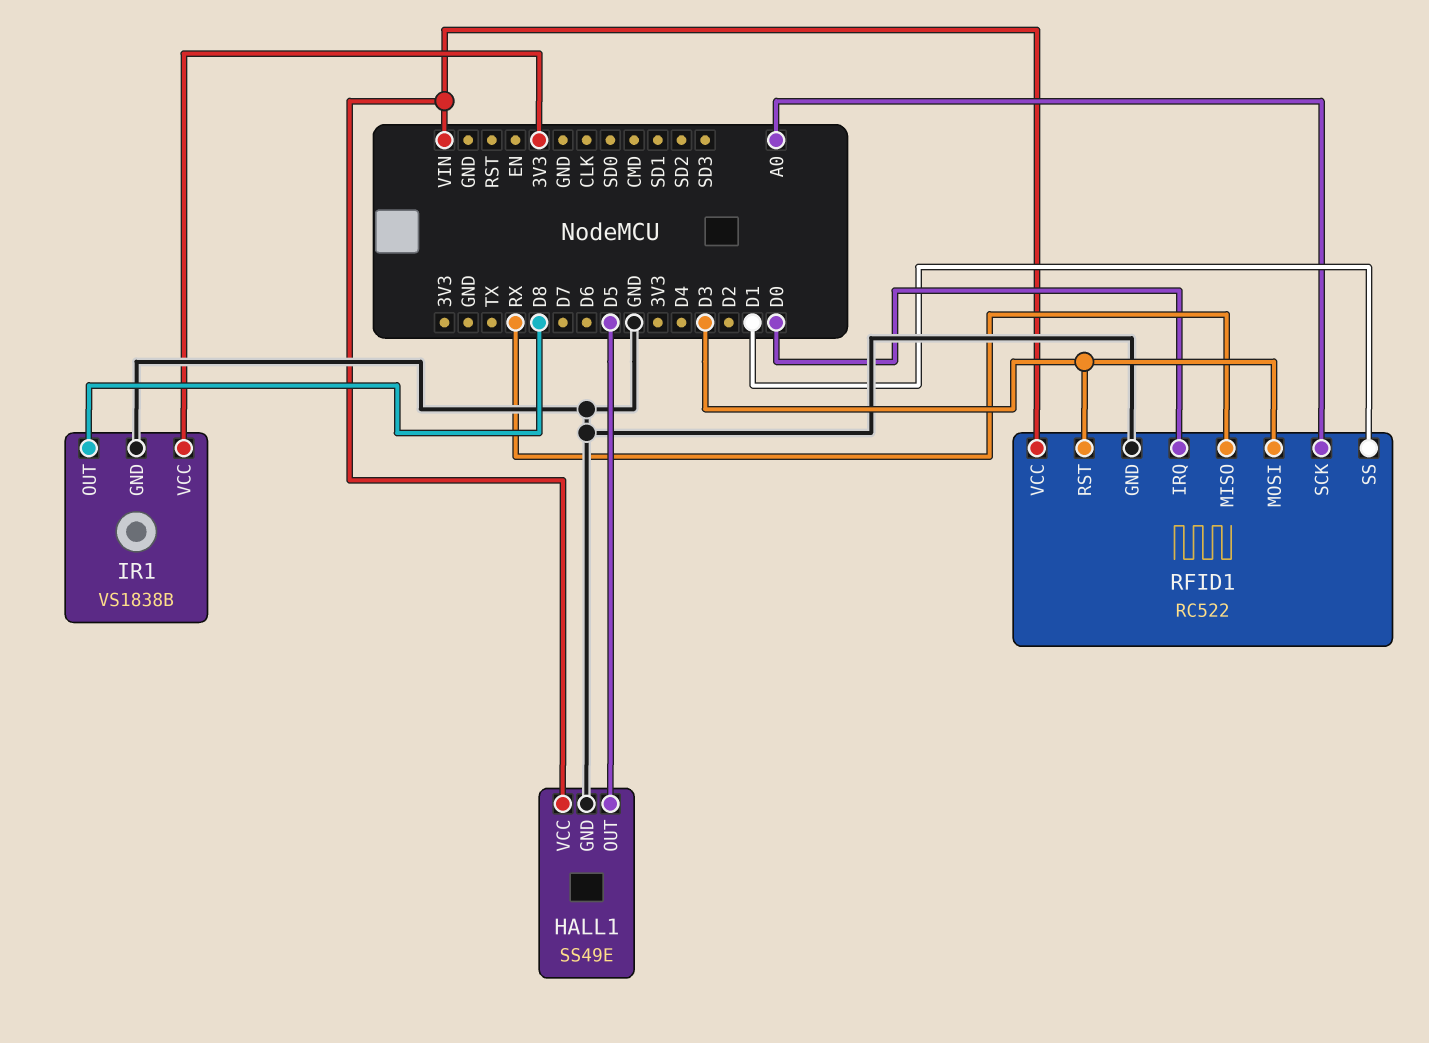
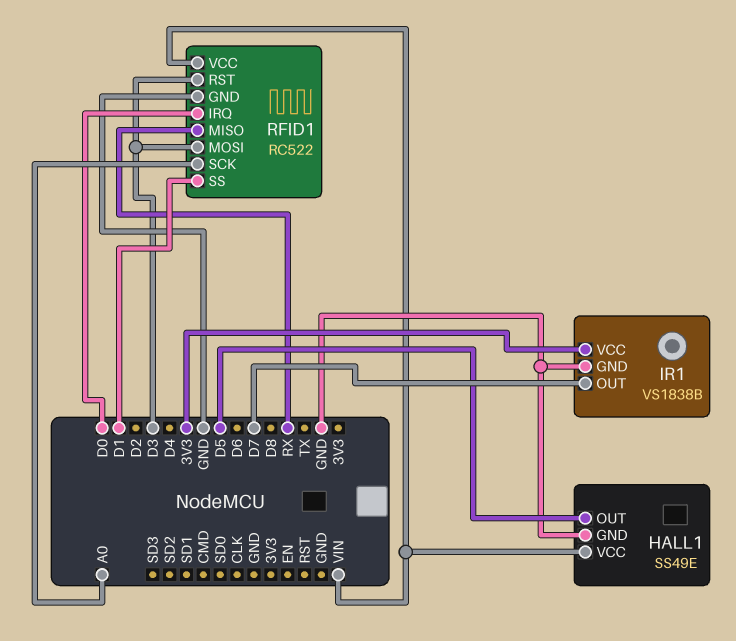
IR1 pin OUT: D8 -> D7

